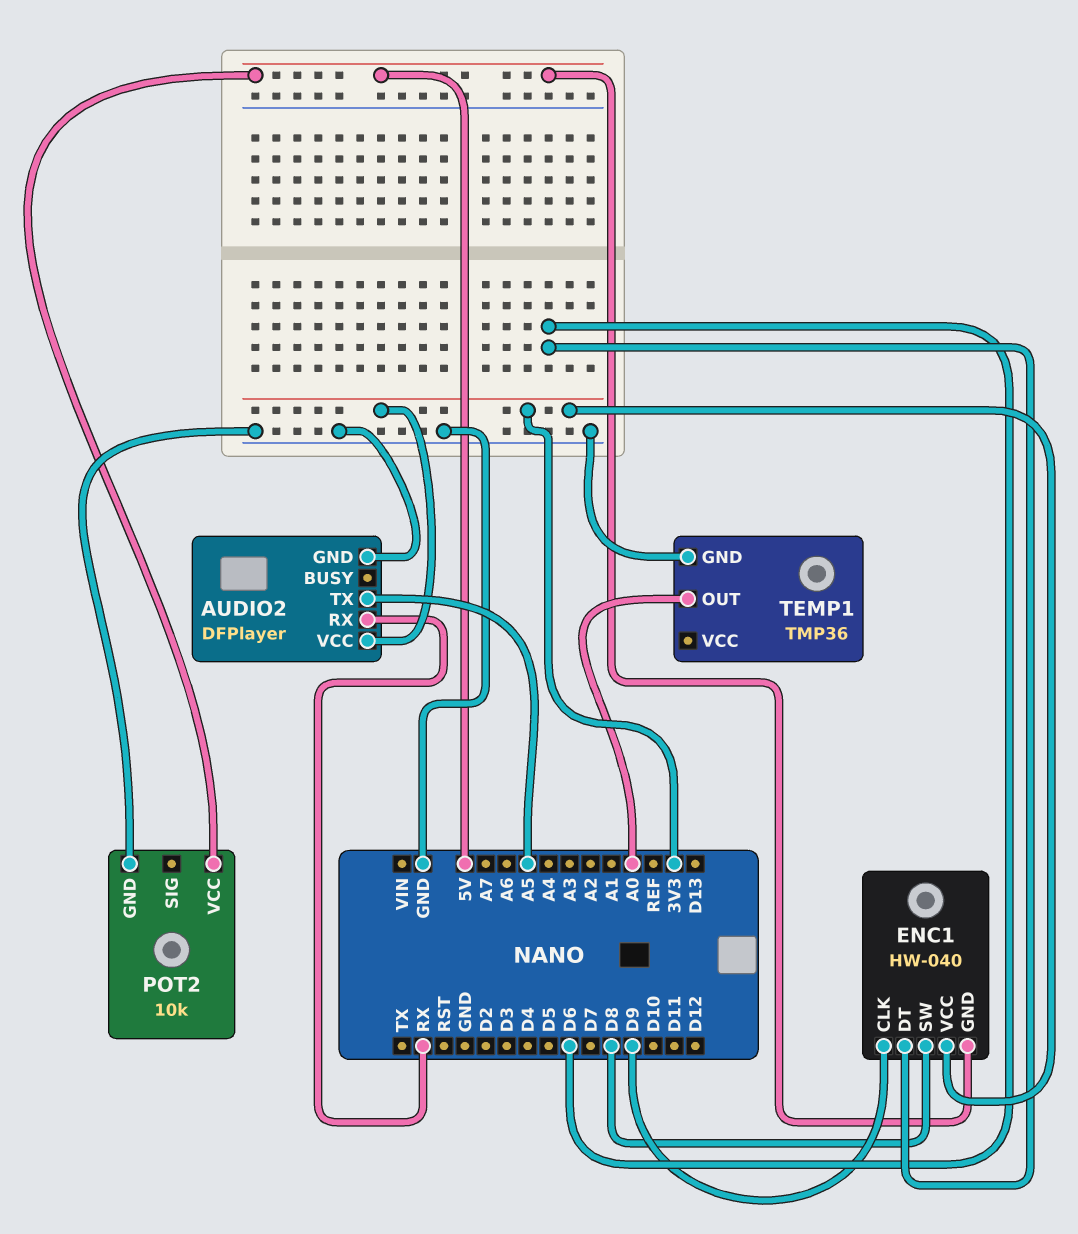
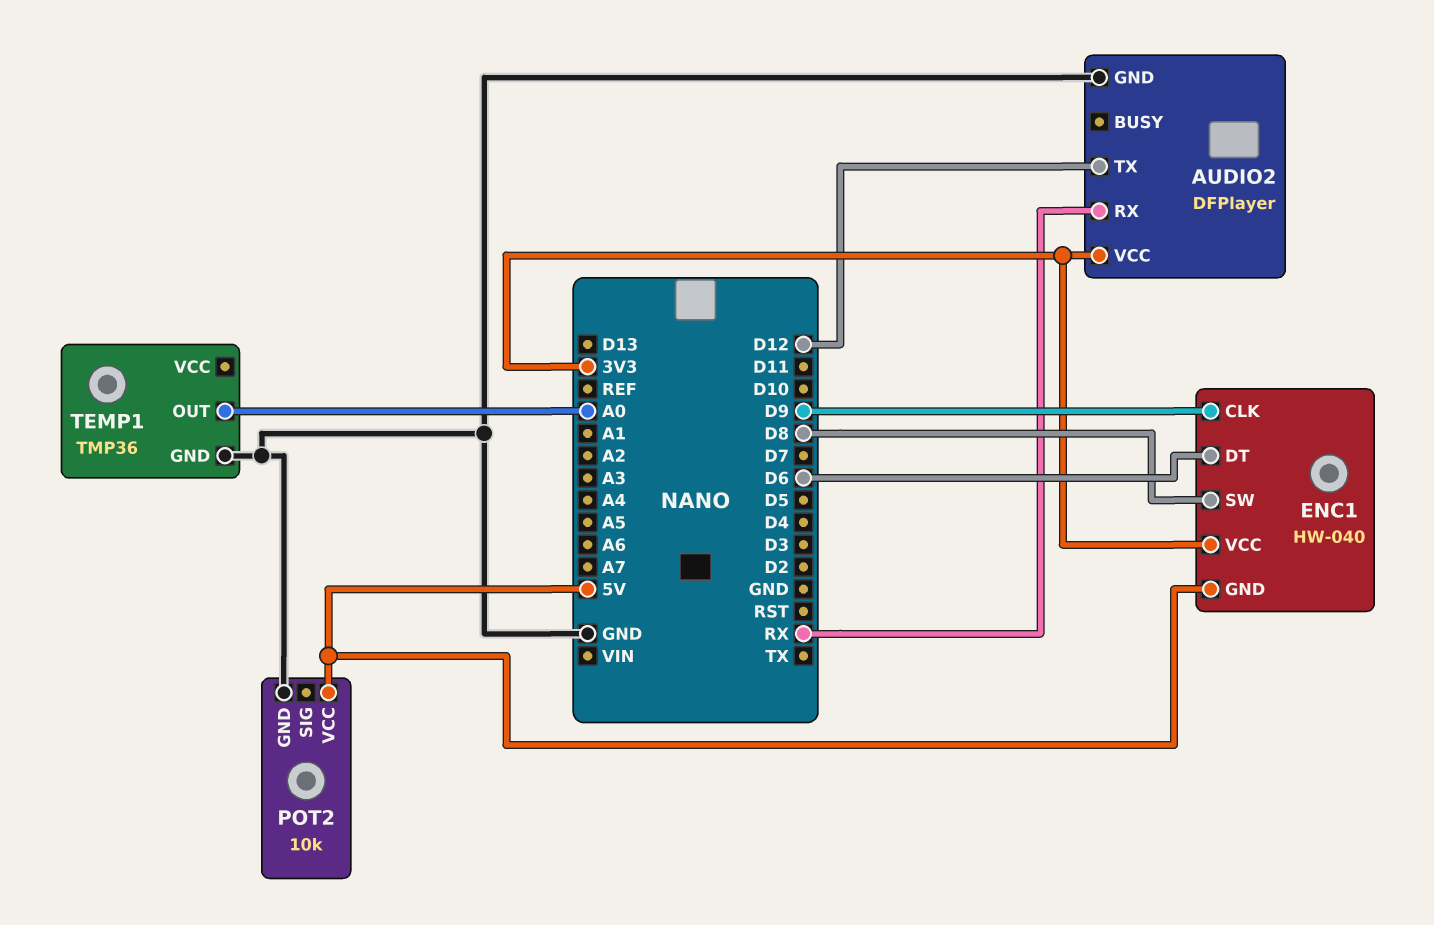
AUDIO2 pin TX: A5 -> D12

